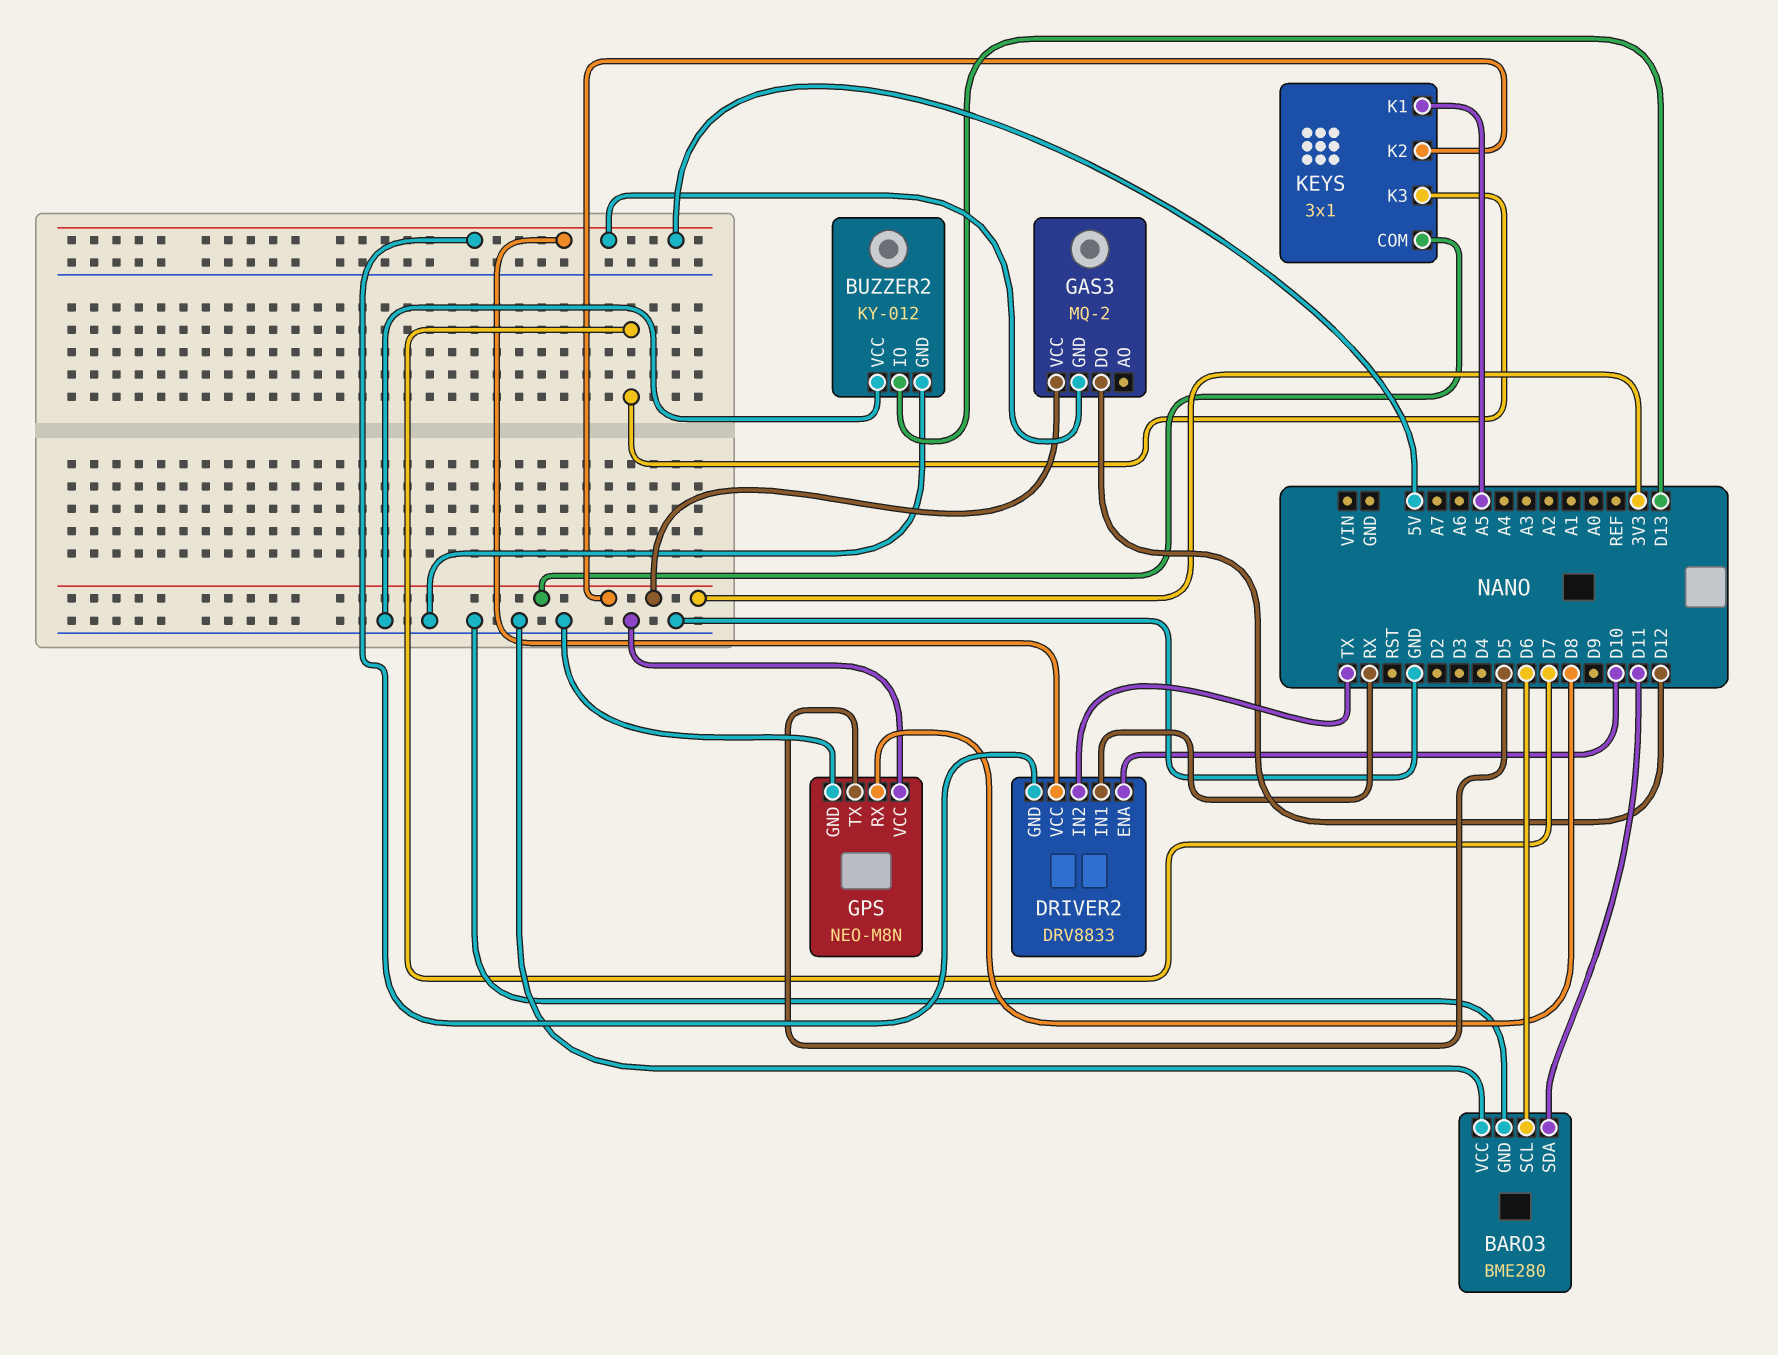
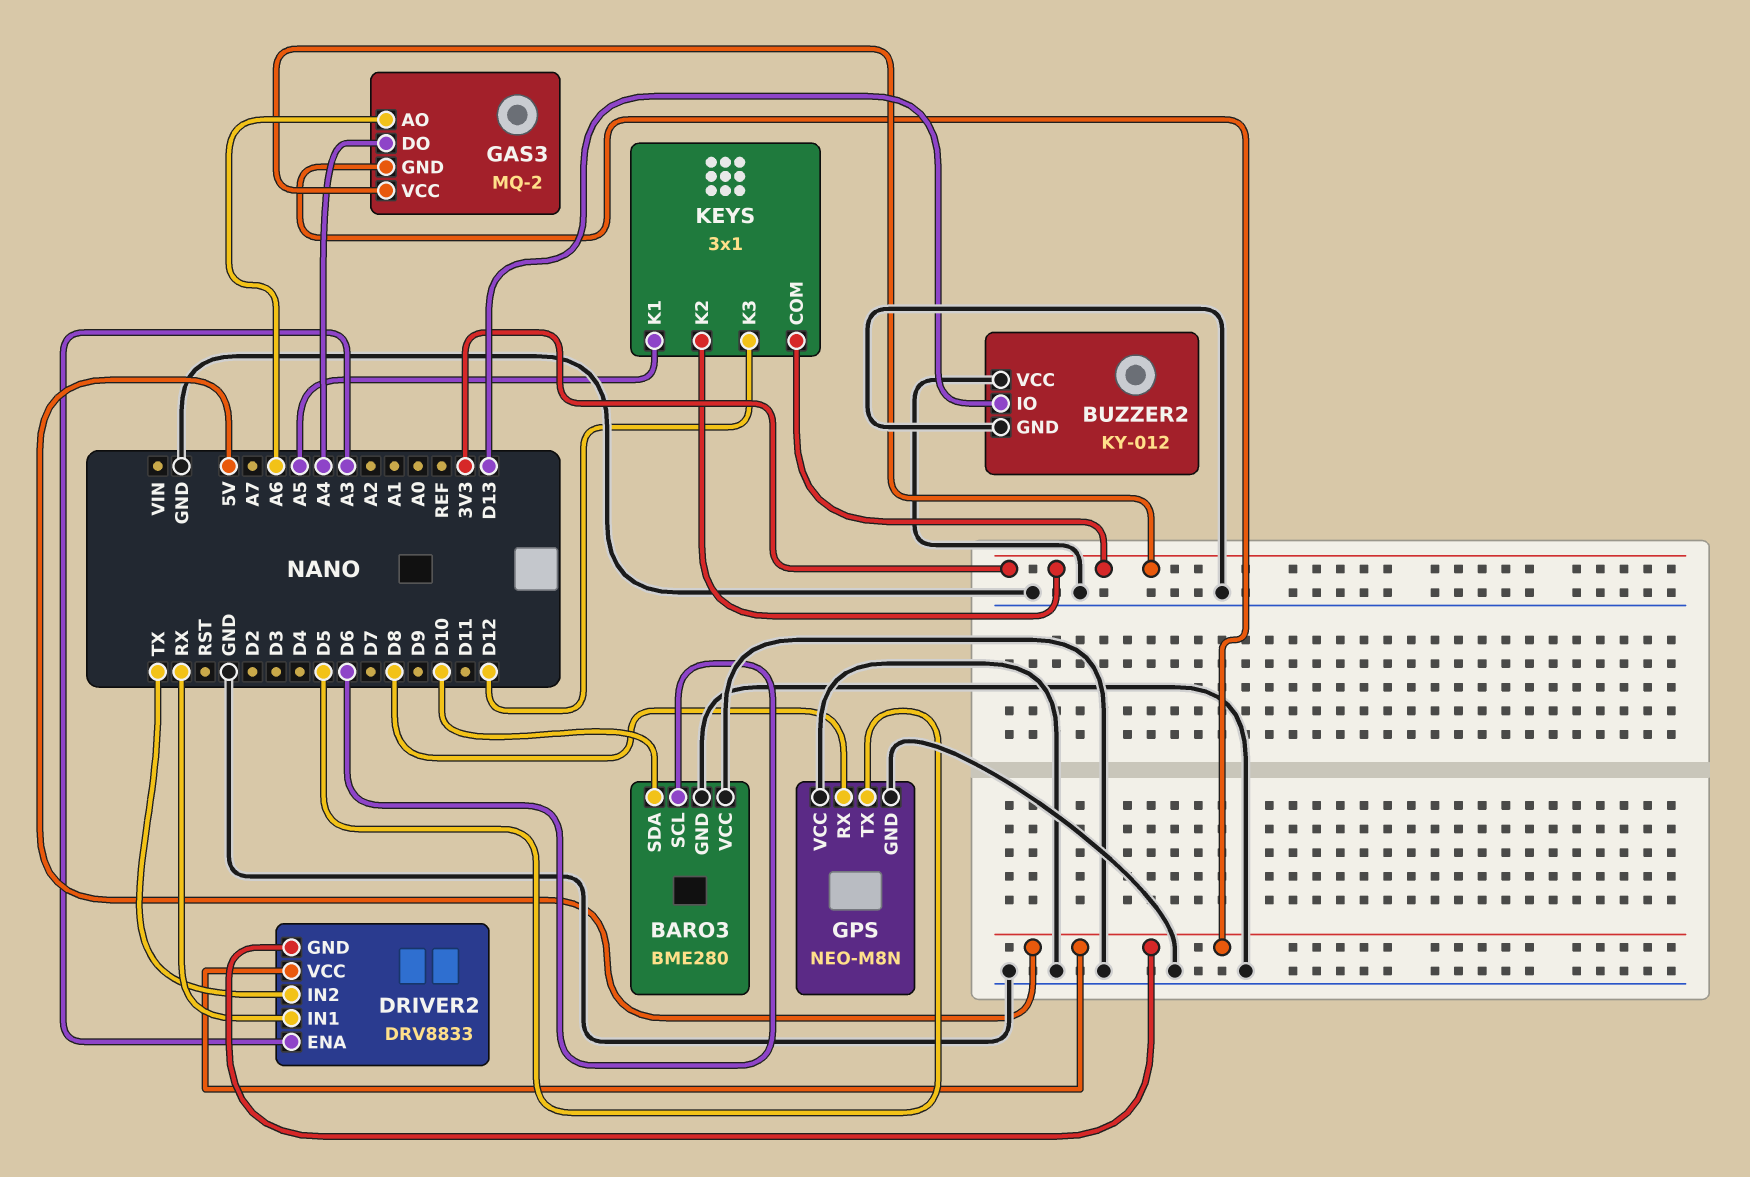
BARO3 pin SDA: D11 -> D10
DRIVER2 pin ENA: D10 -> A3
GAS3 pin AO: none -> A6
GAS3 pin DO: D12 -> A4
KEYS pin K3: D7 -> D12

